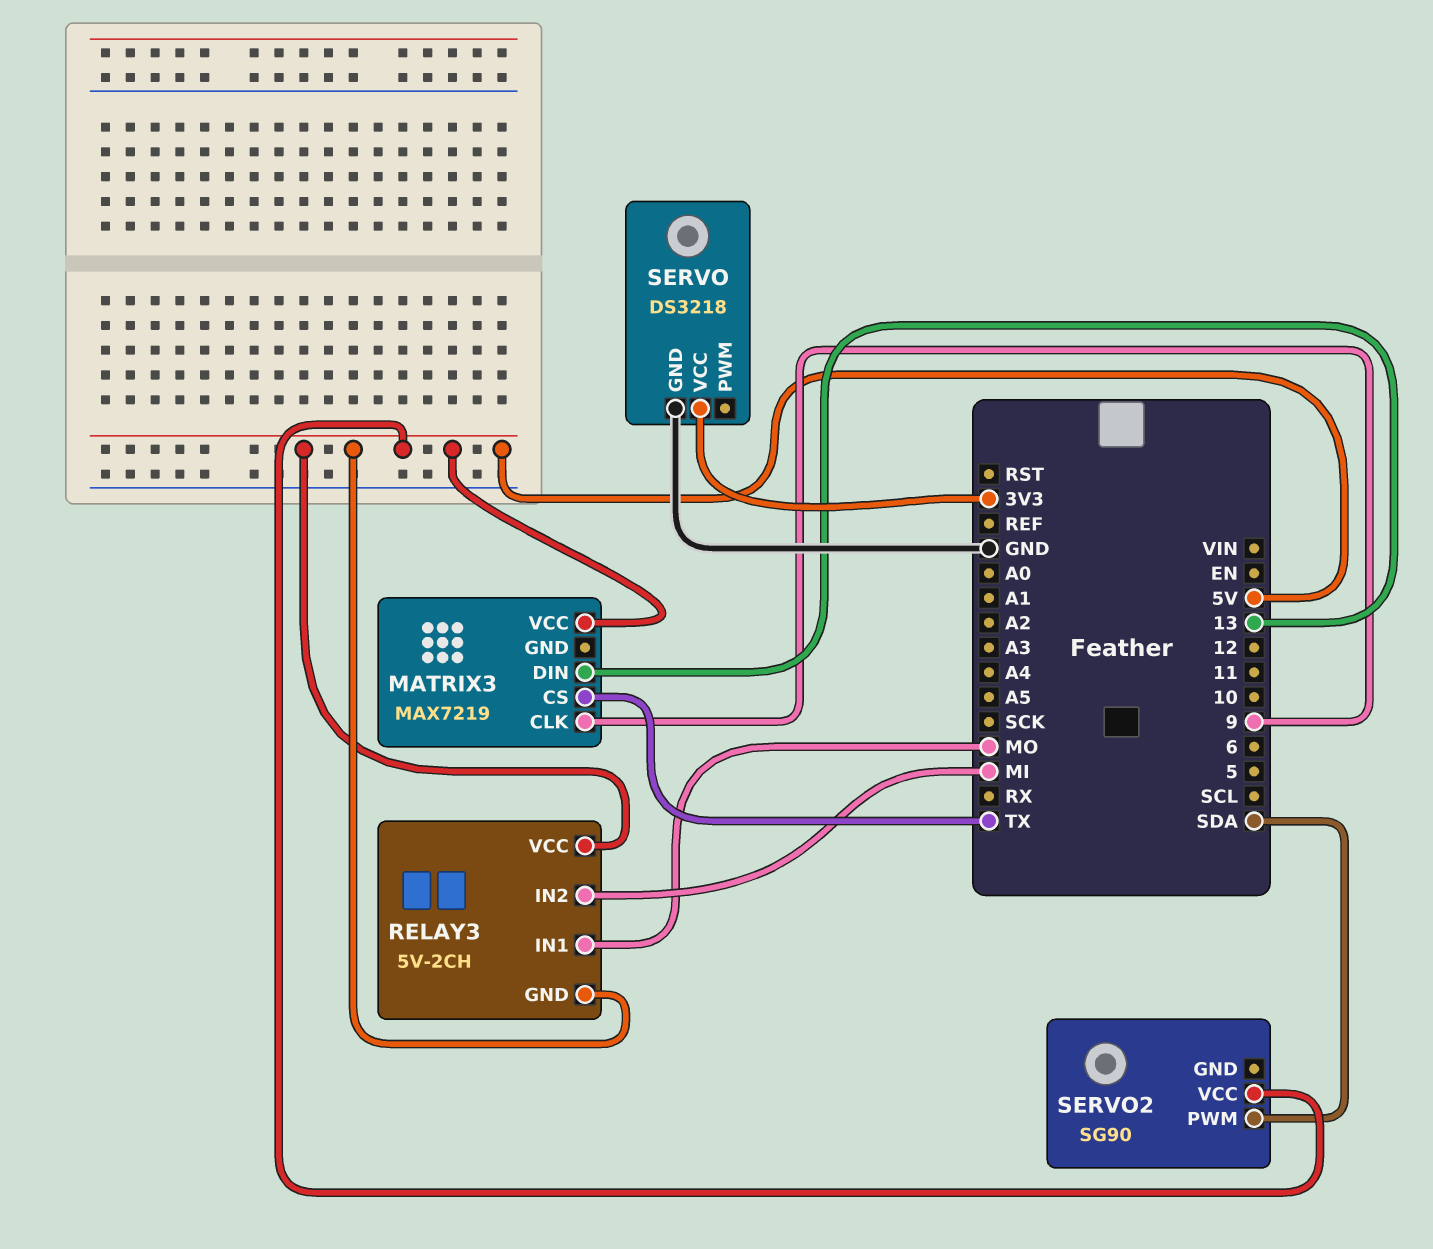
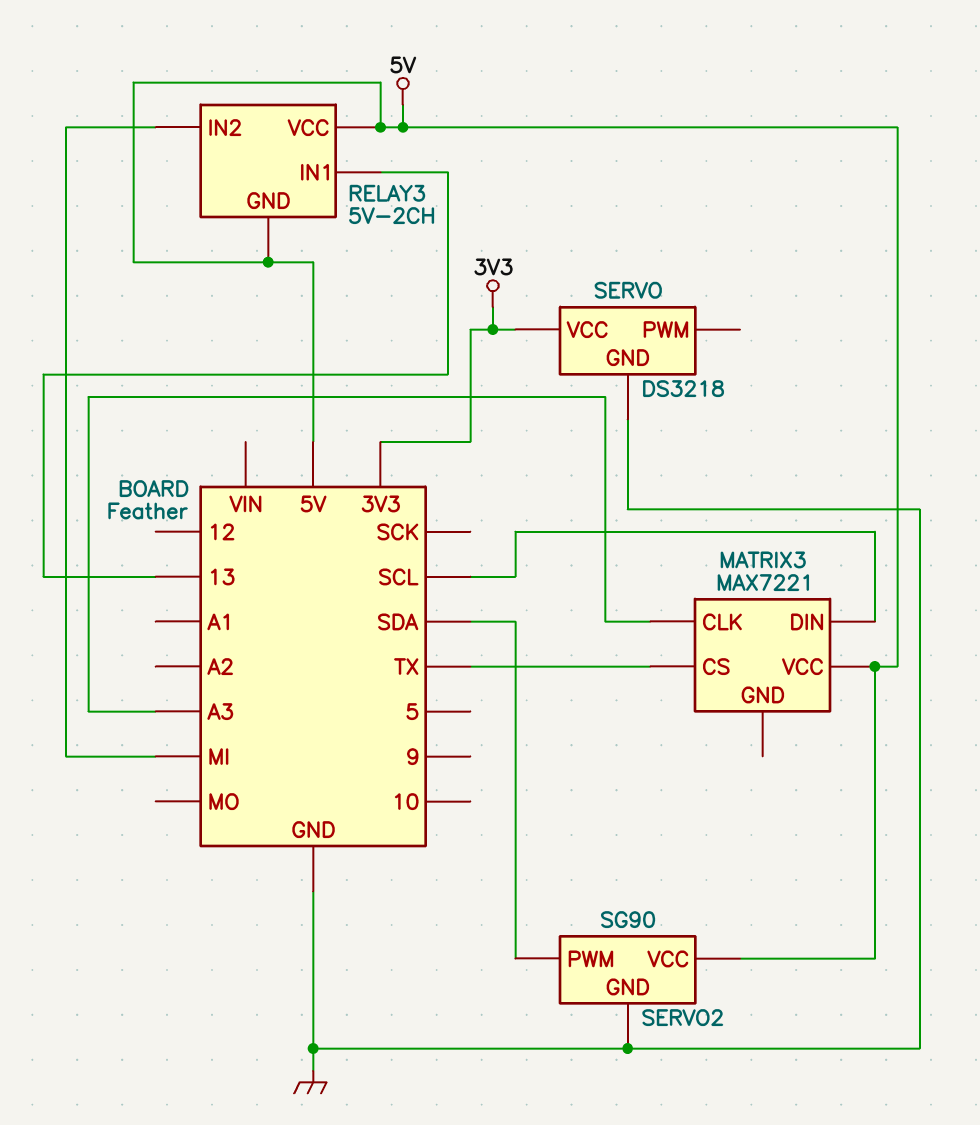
MATRIX3: MAX7219 -> MAX7221
MATRIX3 pin CLK: 9 -> A3
MATRIX3 pin DIN: 13 -> SCL
RELAY3 pin IN1: MO -> 13
SERVO2 pin GND: none -> GND

